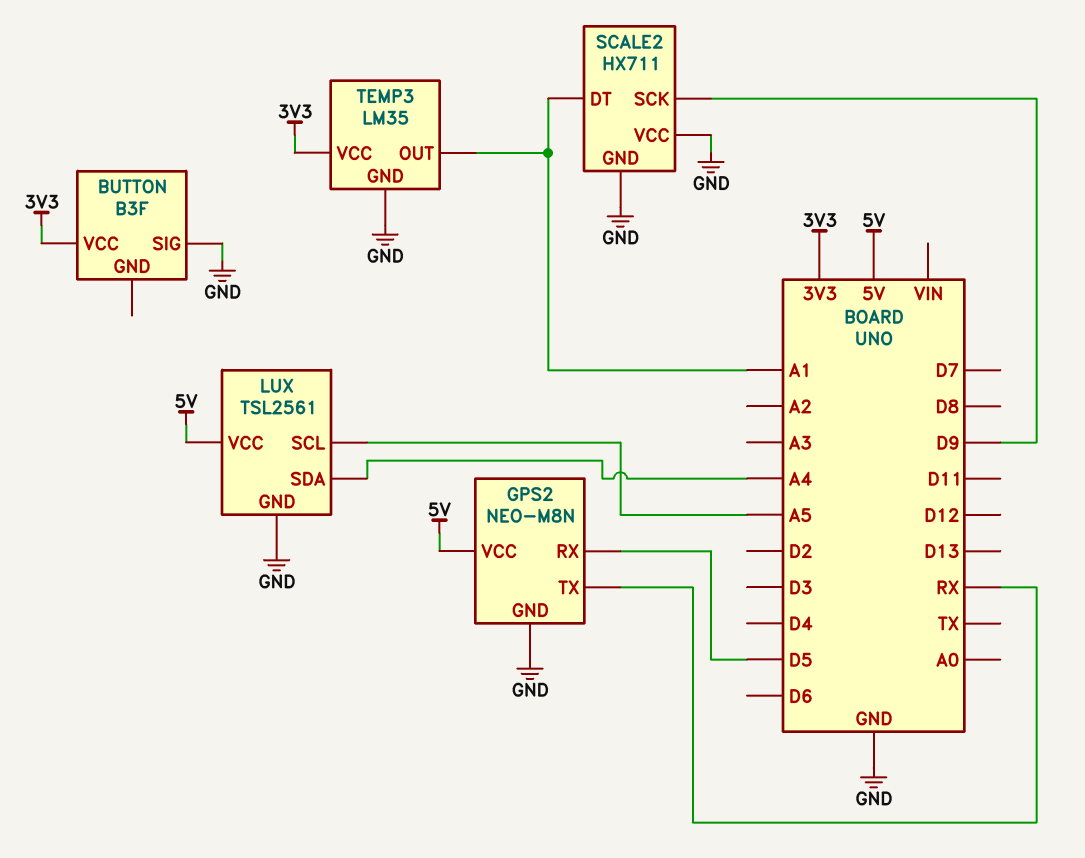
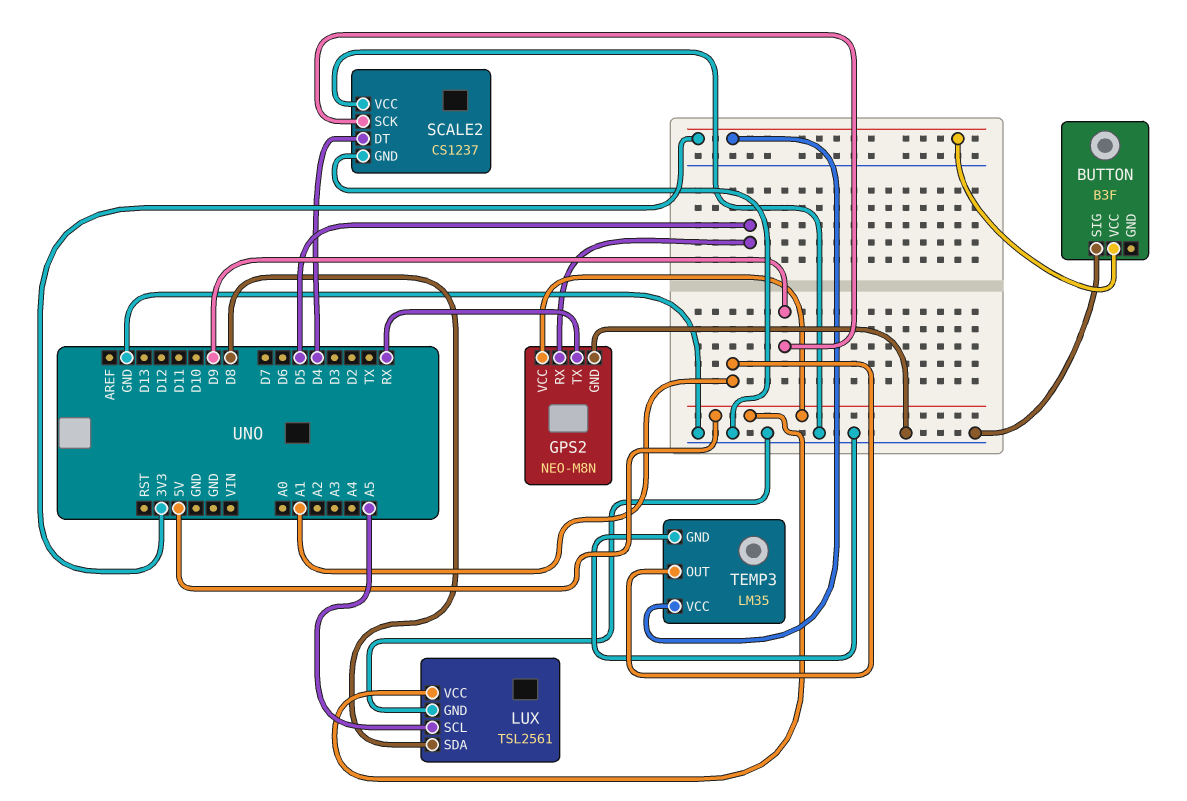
LUX pin SDA: A4 -> D8
SCALE2: HX711 -> CS1237
SCALE2 pin DT: A1 -> D4

